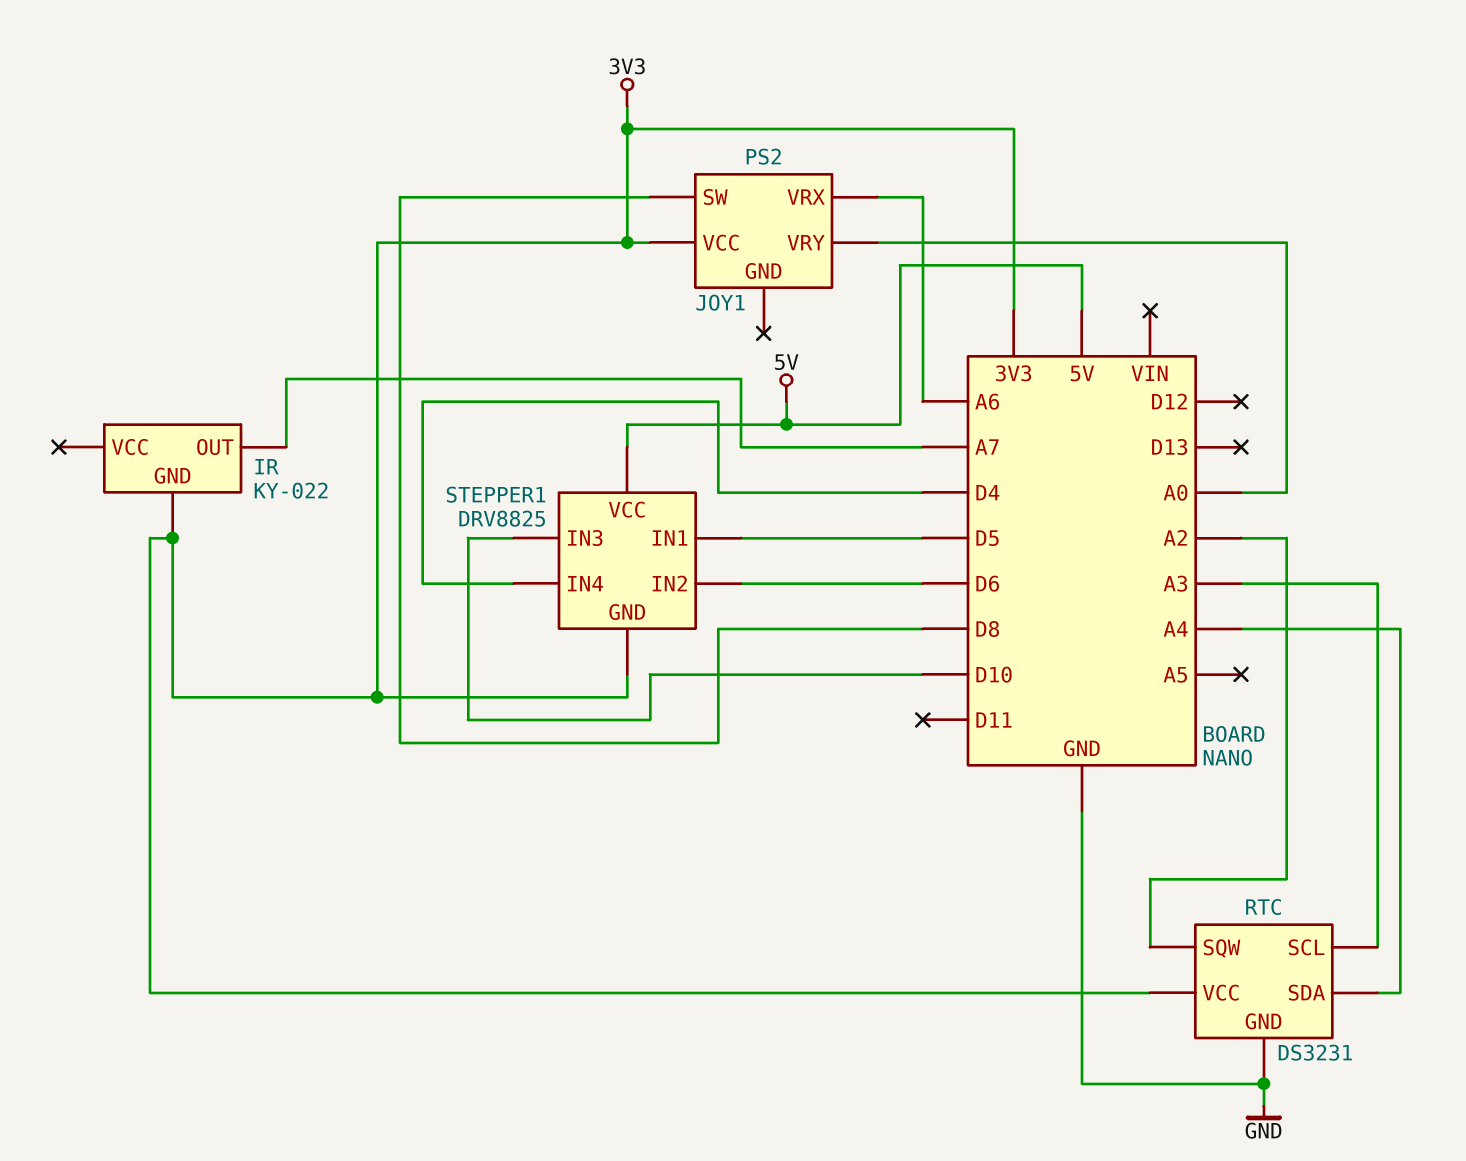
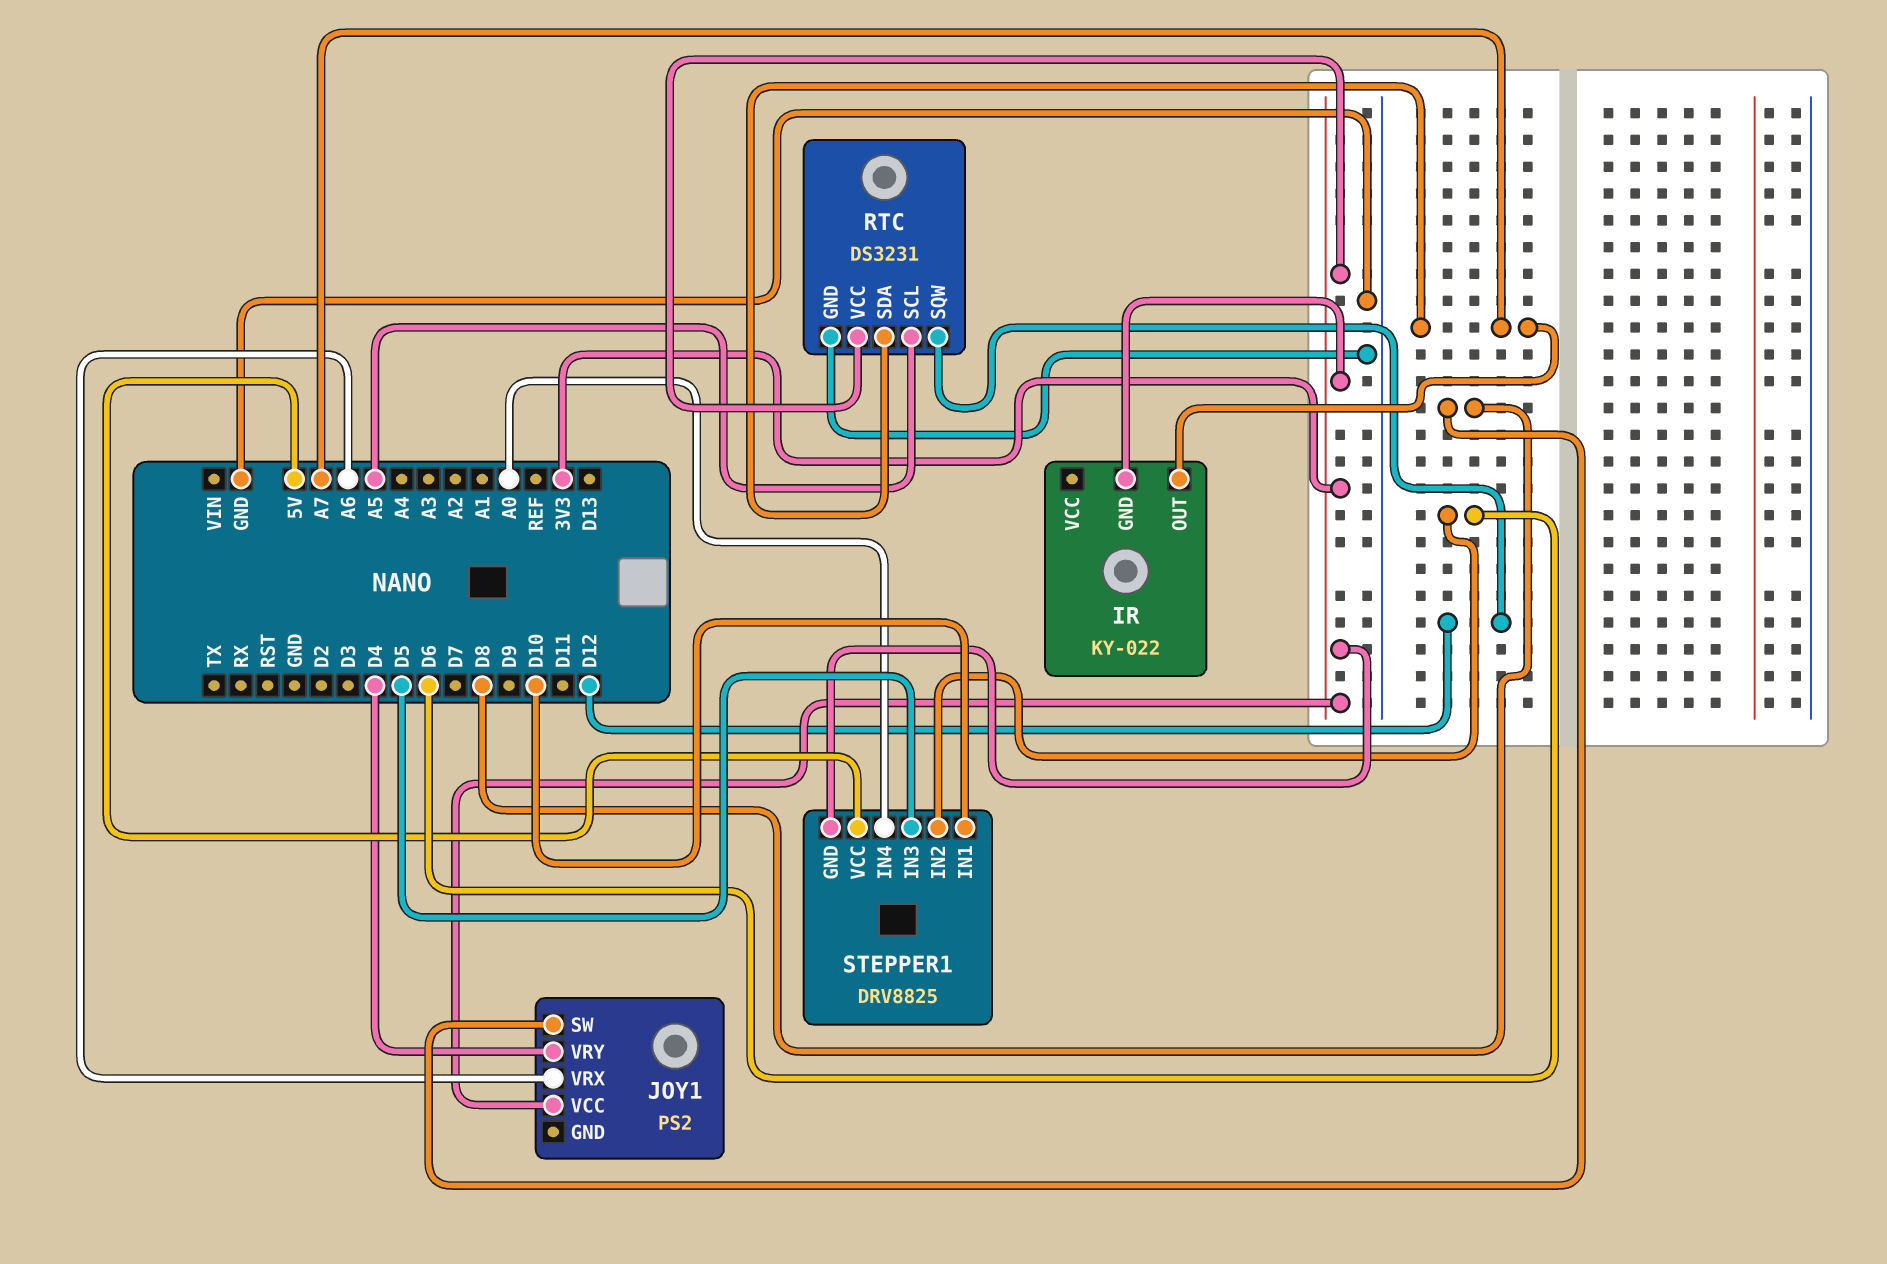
JOY1 pin VRY: A0 -> D4
RTC pin SCL: A3 -> A5
RTC pin SDA: A4 -> A7
RTC pin SQW: A2 -> D12
STEPPER1 pin IN1: D5 -> D10
STEPPER1 pin IN3: D10 -> D5
STEPPER1 pin IN4: D4 -> A0

